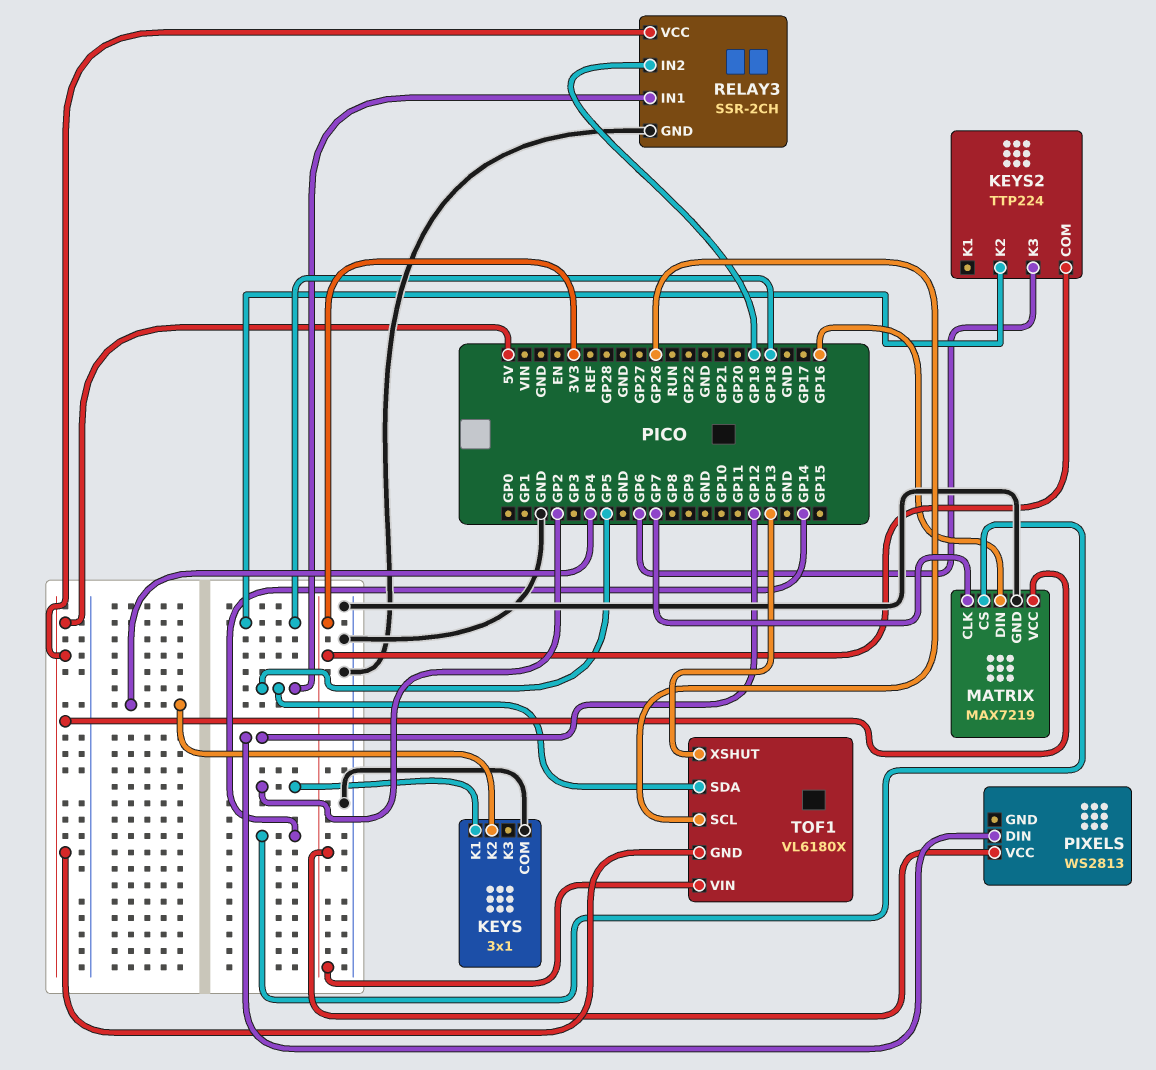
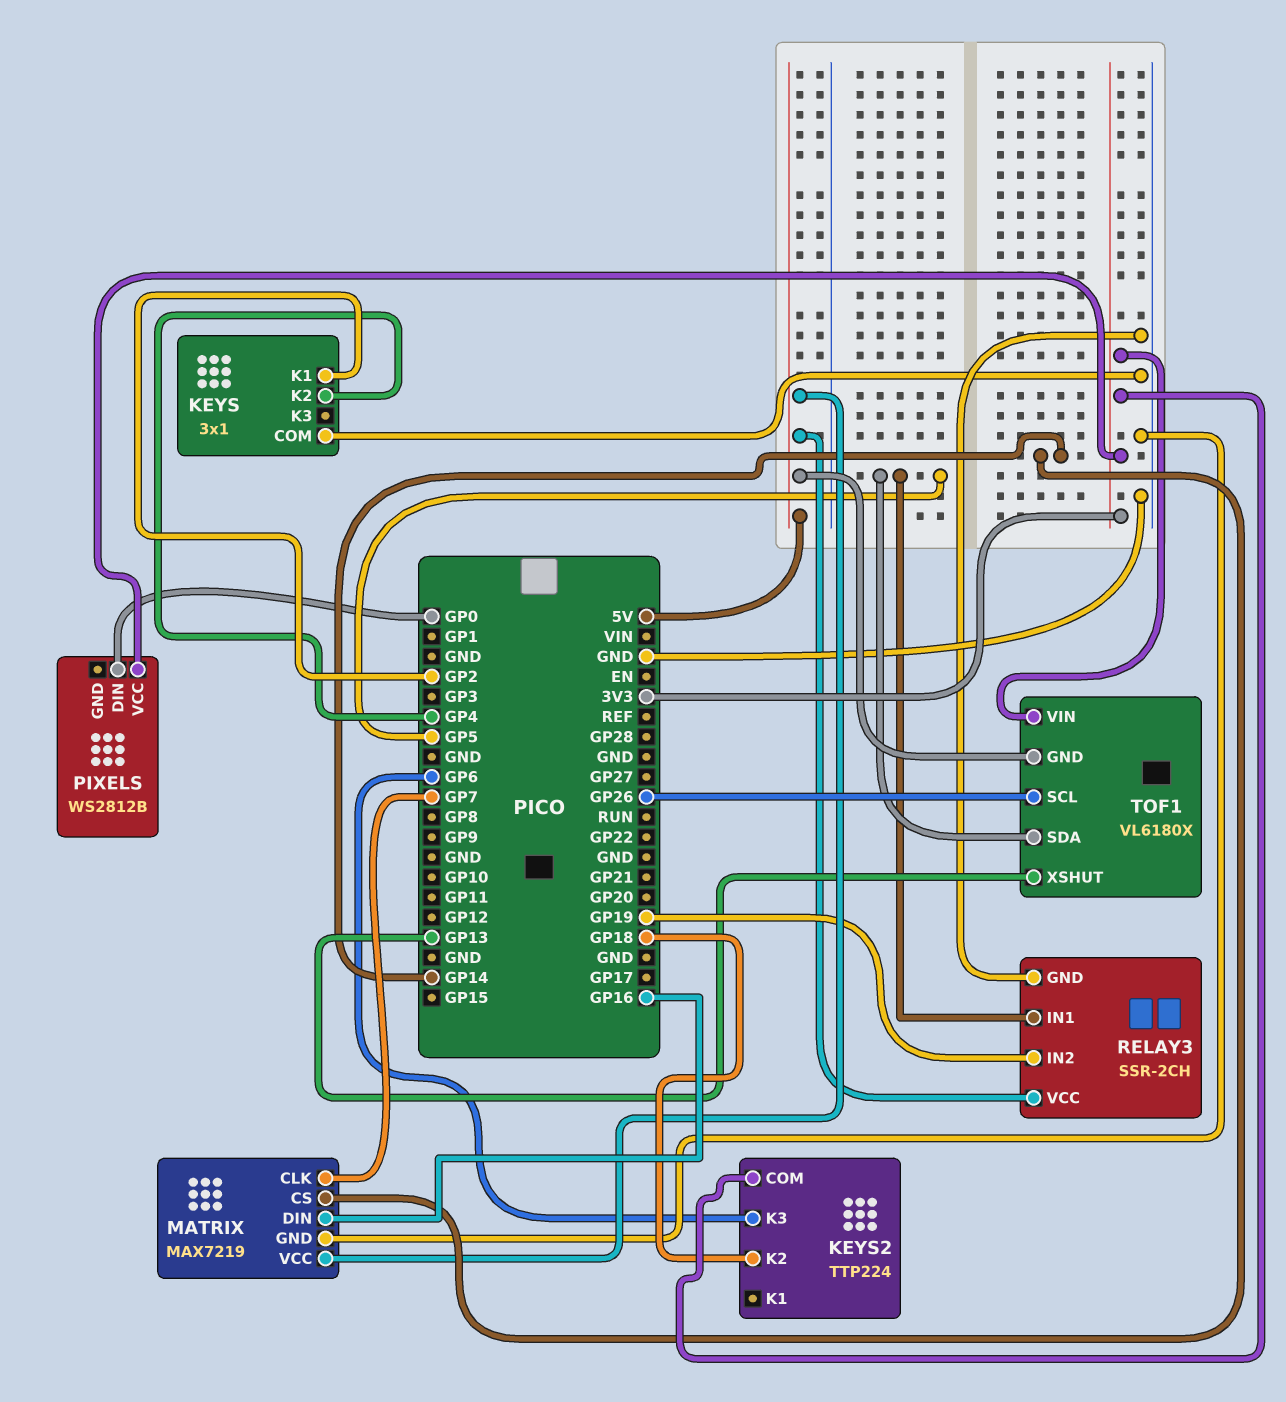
PIXELS: WS2813 -> WS2812B
PIXELS pin DIN: GP12 -> GP0

